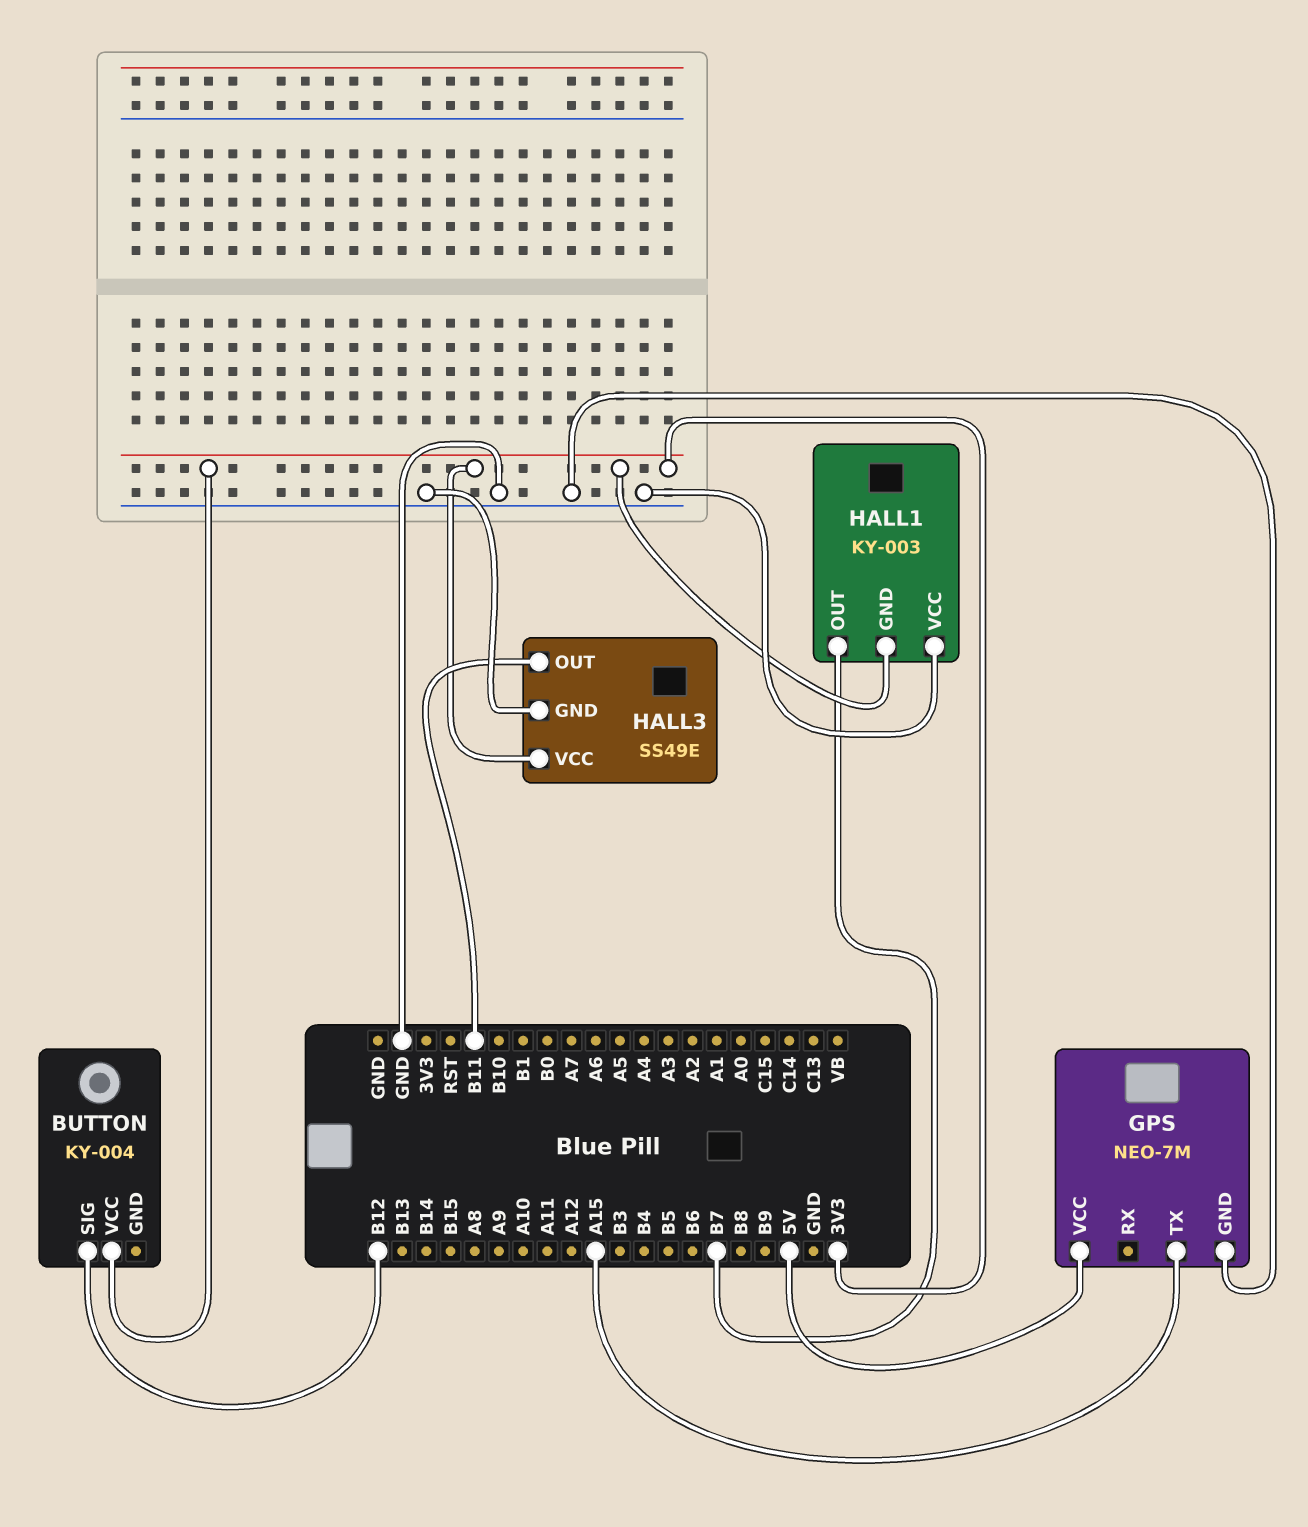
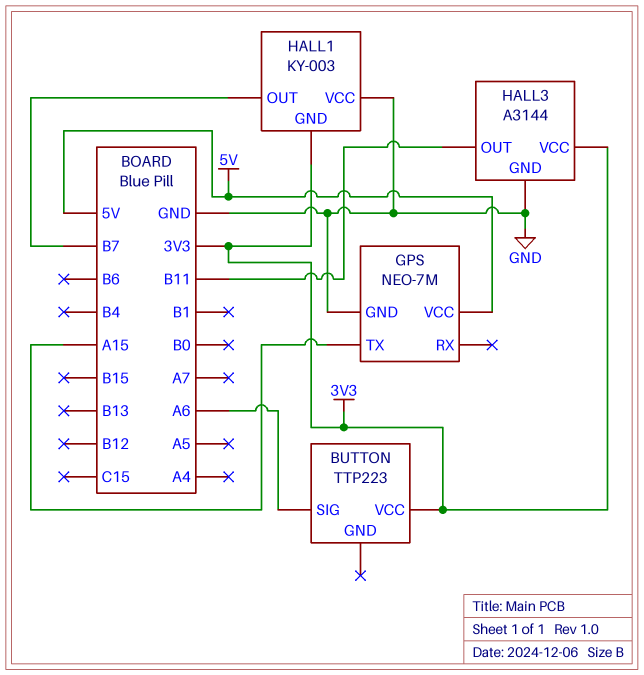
BUTTON: KY-004 -> TTP223
BUTTON pin SIG: B12 -> A6
HALL3: SS49E -> A3144

